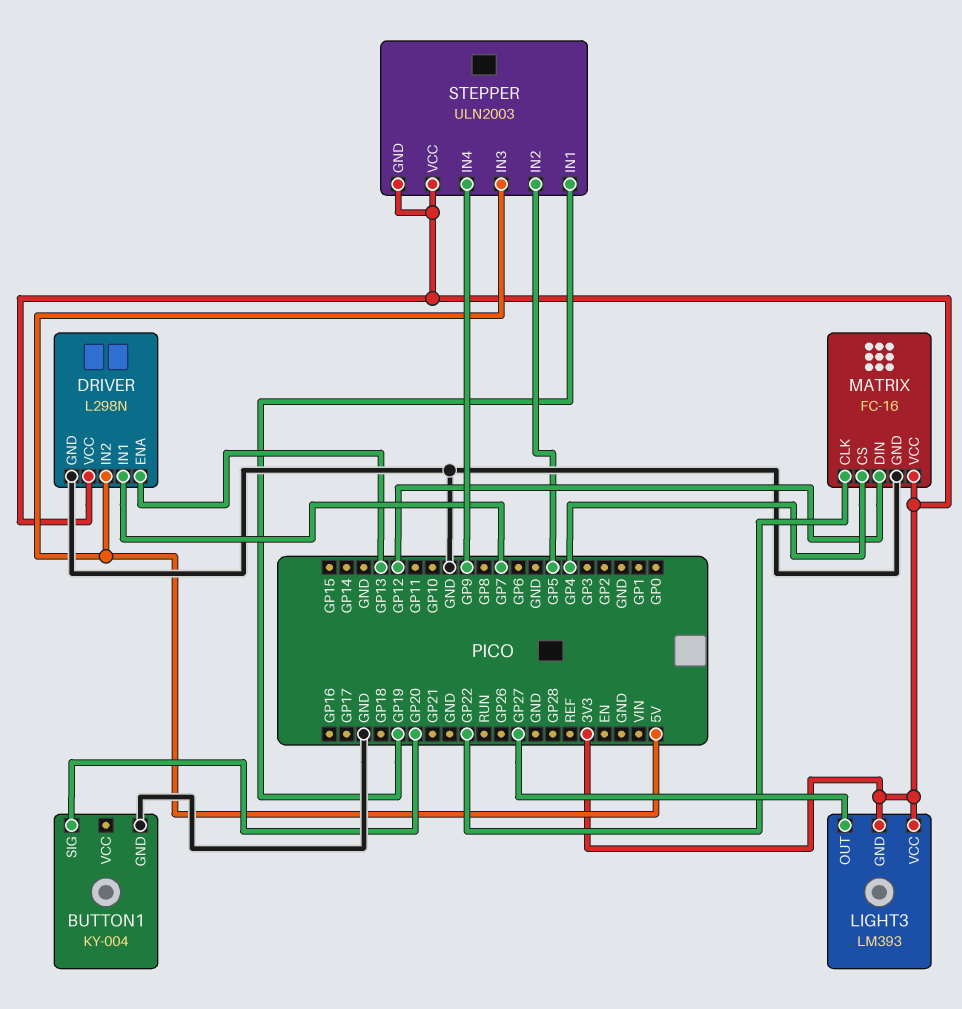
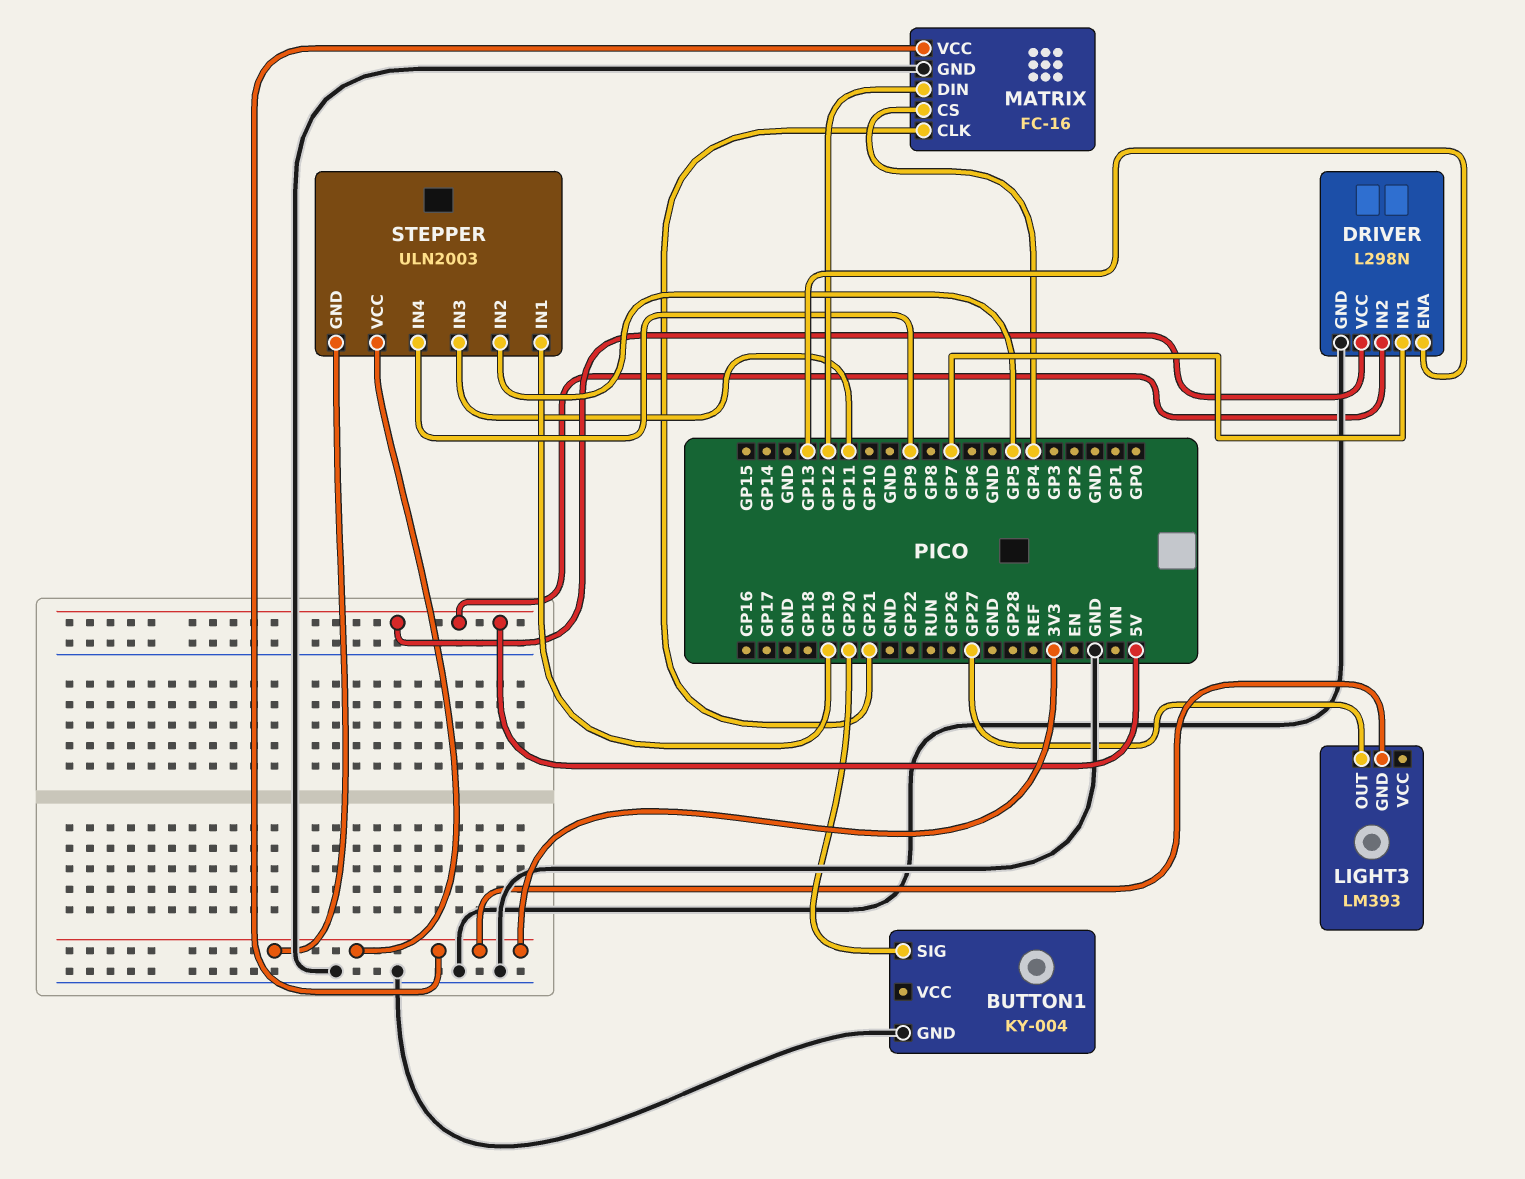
DRIVER pin VCC: 3V3 -> 5V
LIGHT3 pin VCC: 3V3 -> none
MATRIX pin CLK: GP22 -> GP21
STEPPER pin IN3: 5V -> GP11

